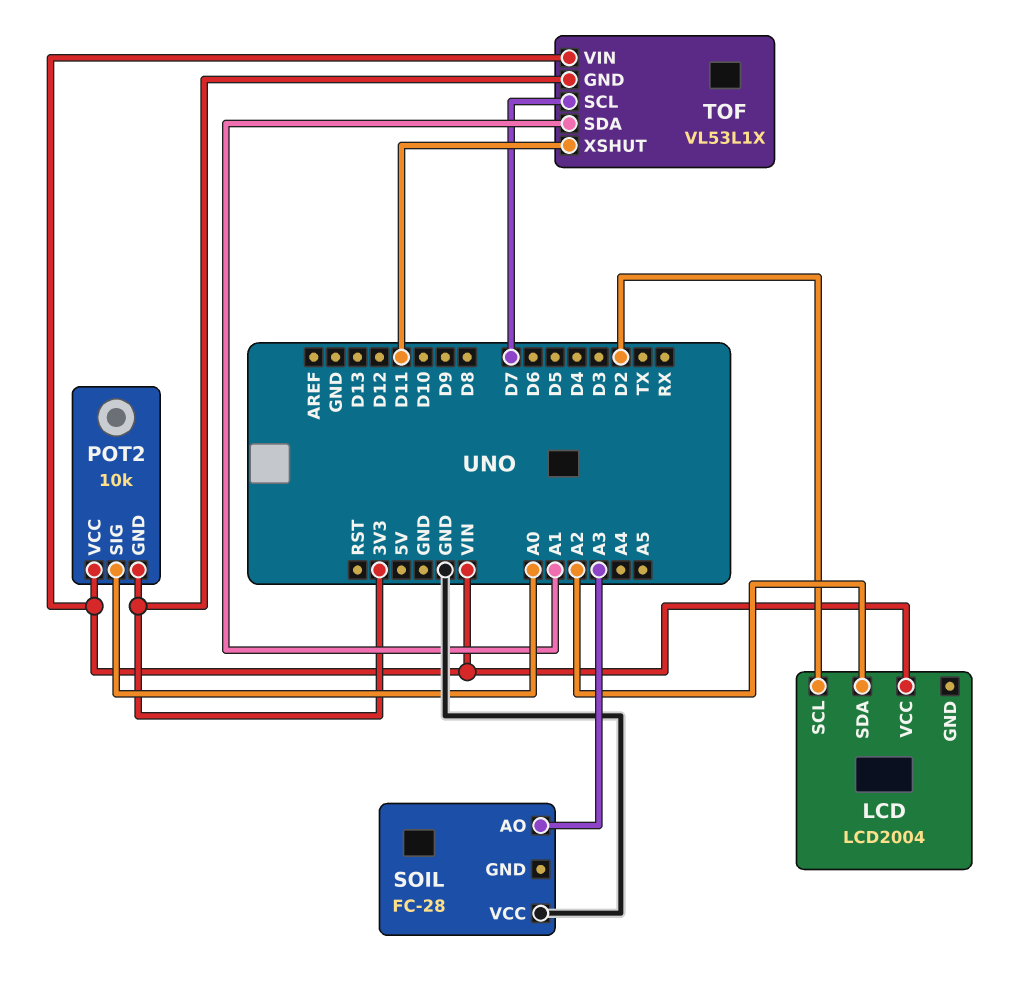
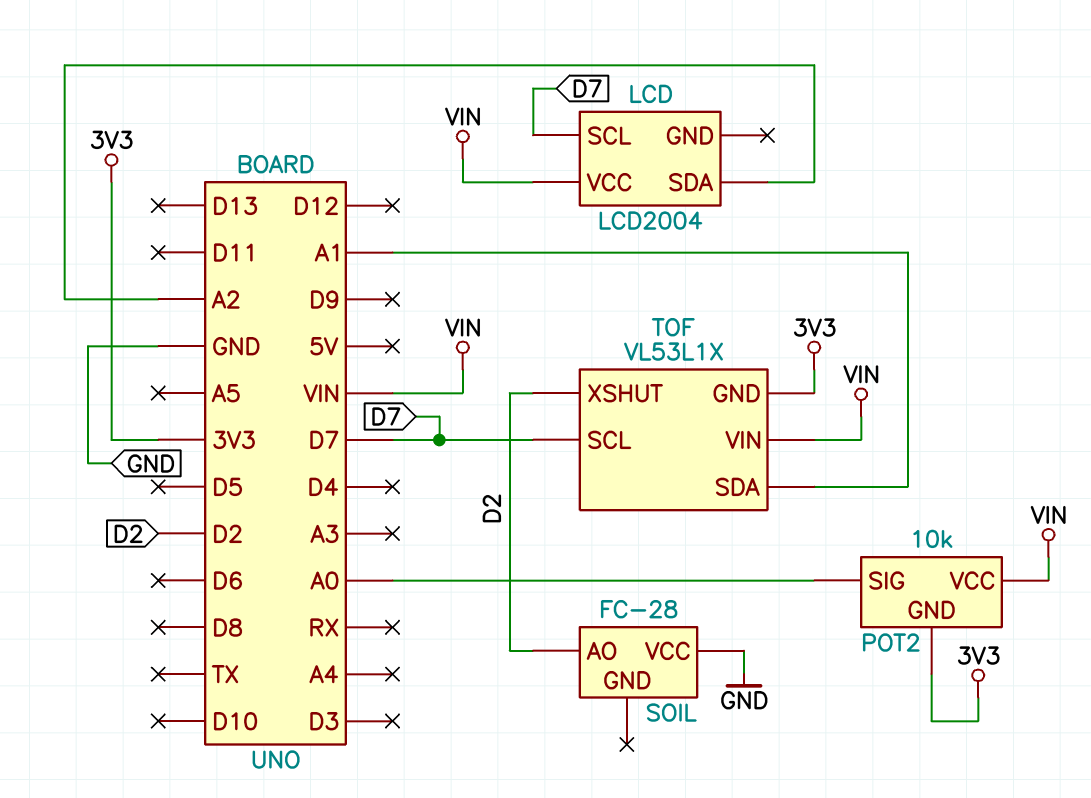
LCD pin SCL: D2 -> D7
SOIL pin AO: A3 -> D2
TOF pin XSHUT: D11 -> D2

